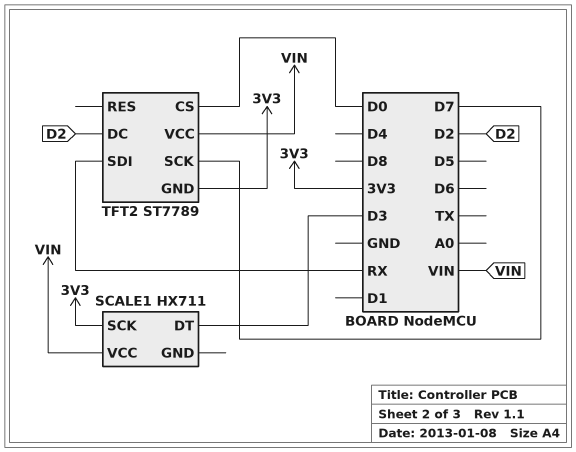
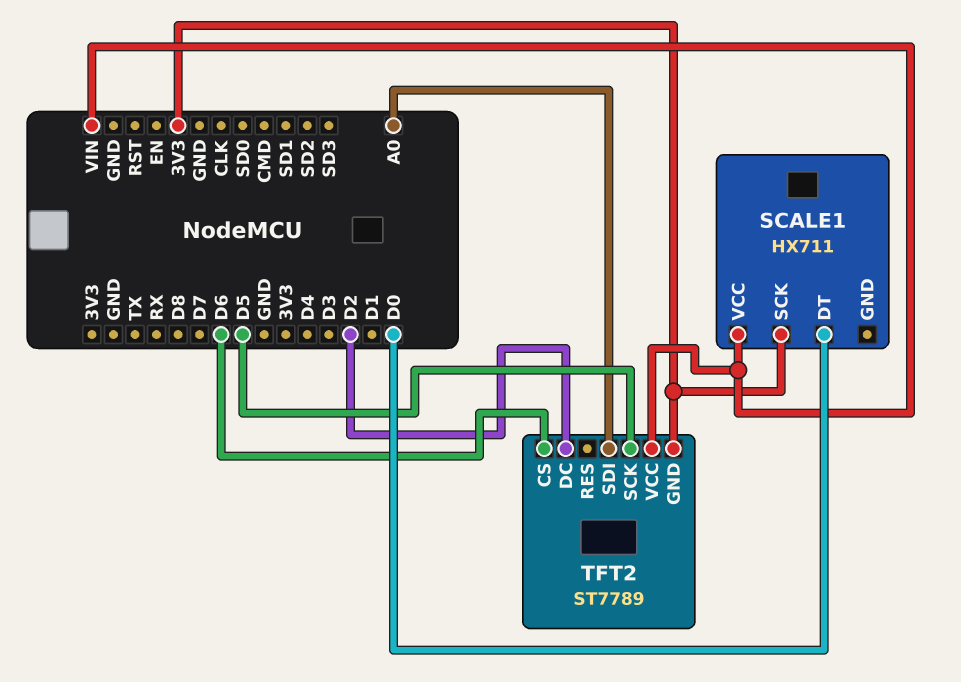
SCALE1 pin DT: D3 -> D0
TFT2 pin CS: D0 -> D6
TFT2 pin SCK: D7 -> D5
TFT2 pin SDI: RX -> A0

